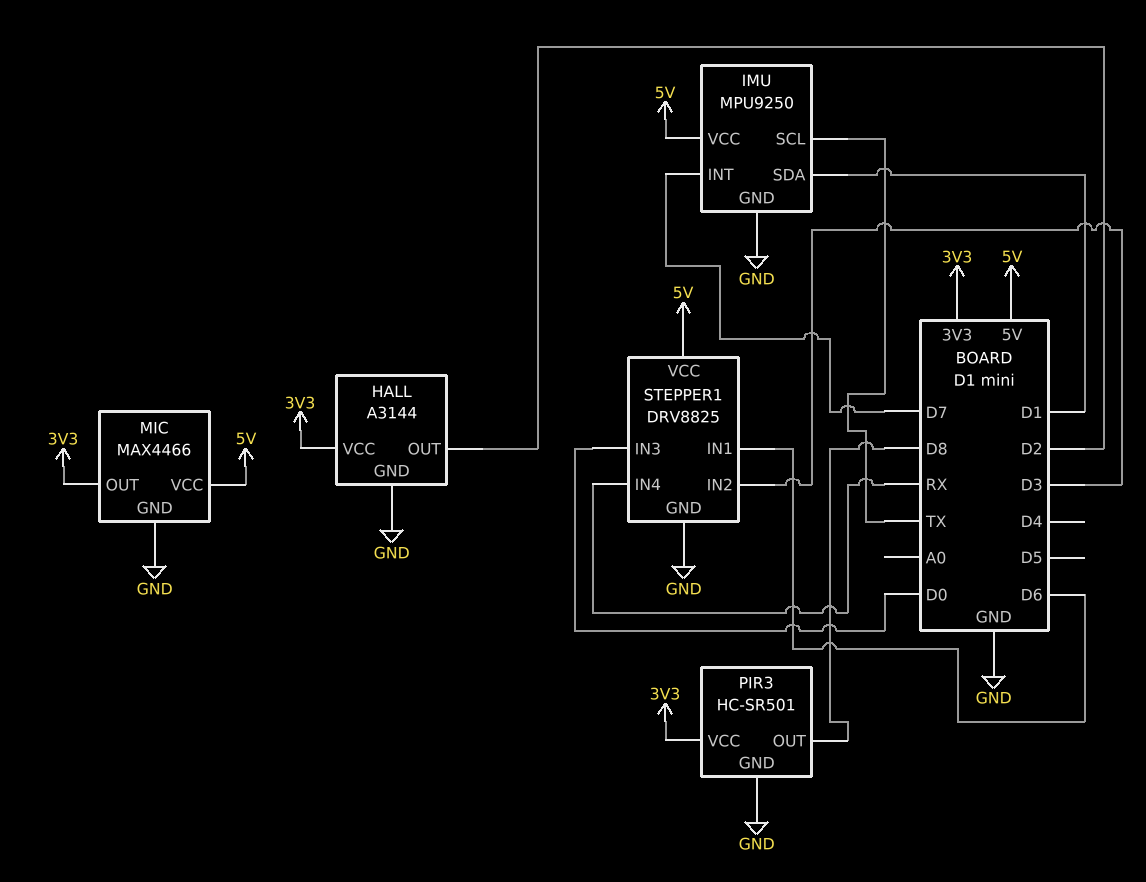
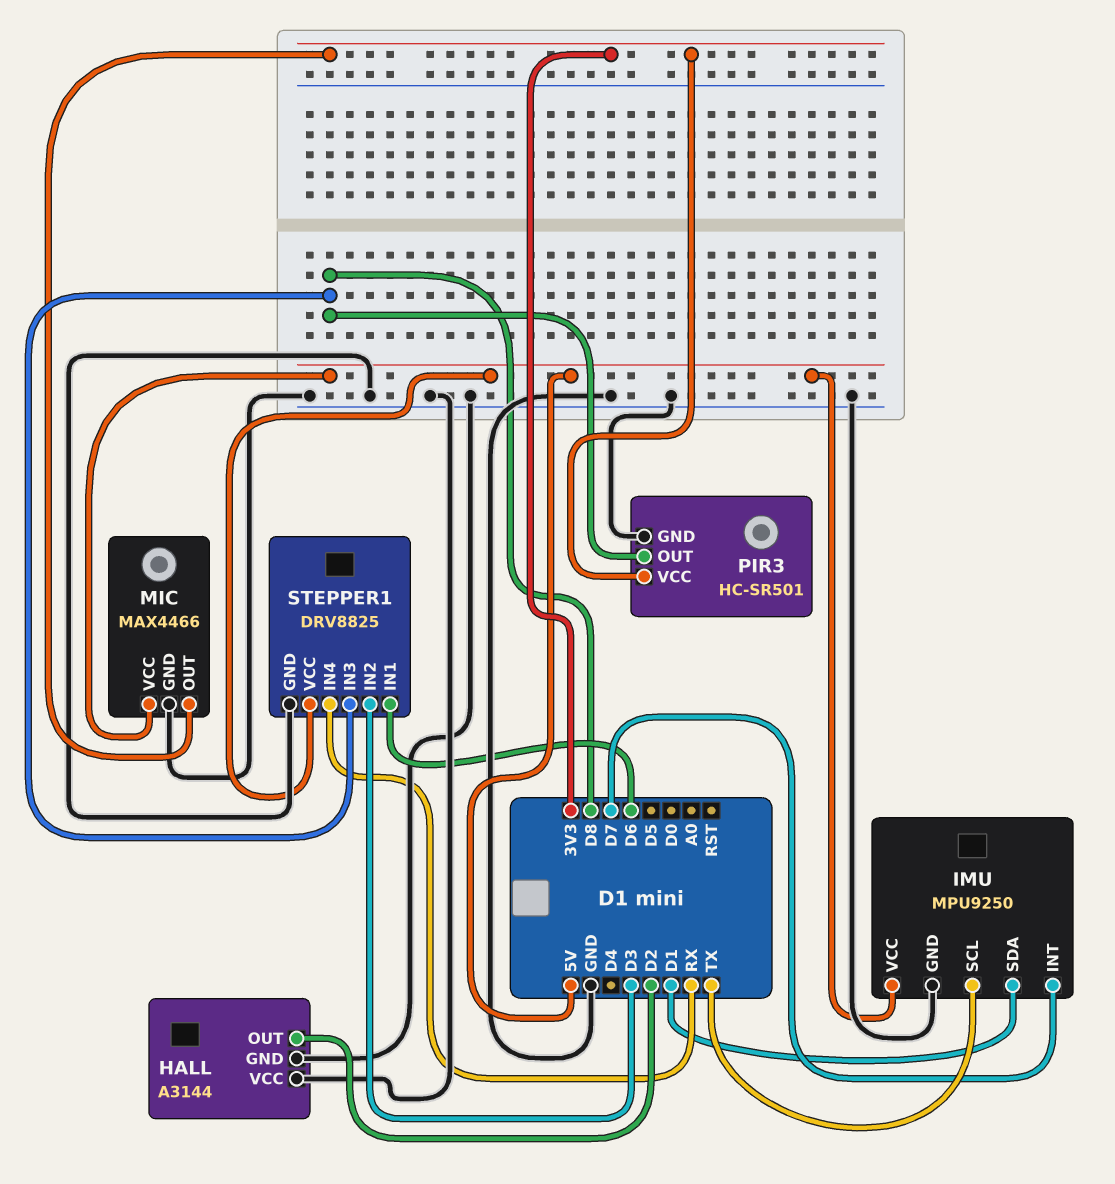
HALL pin VCC: 3V3 -> GND
STEPPER1 pin IN3: D0 -> D8

